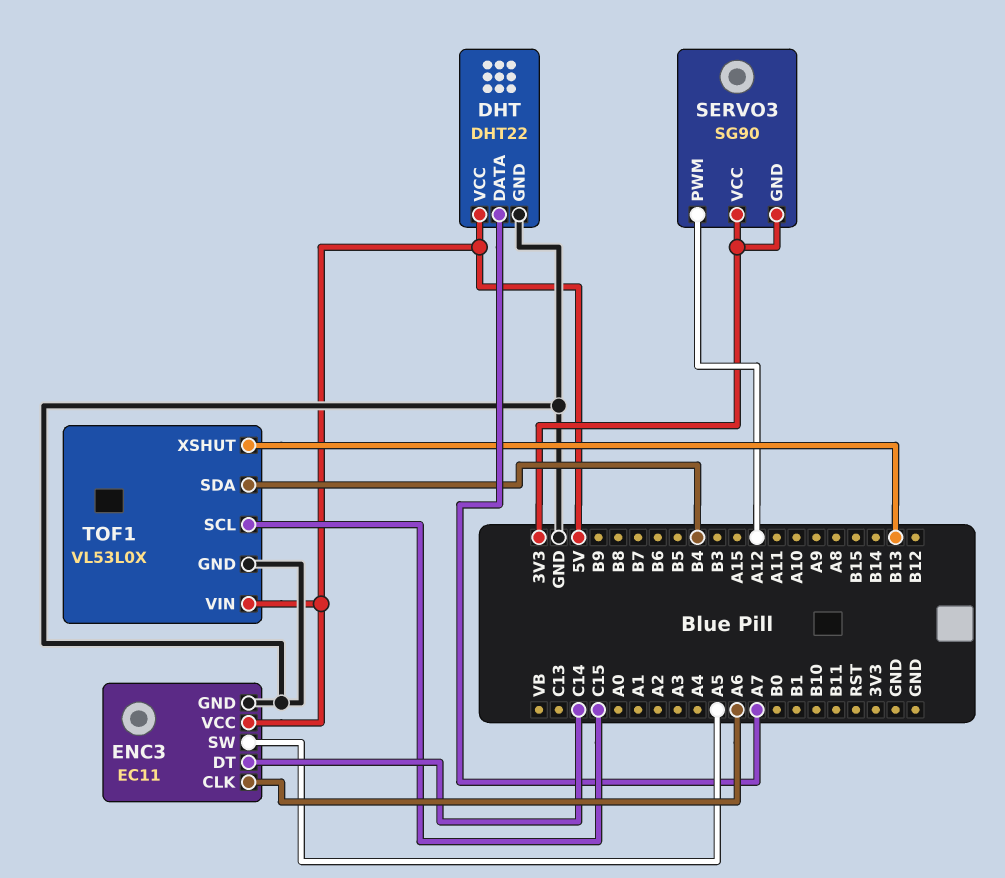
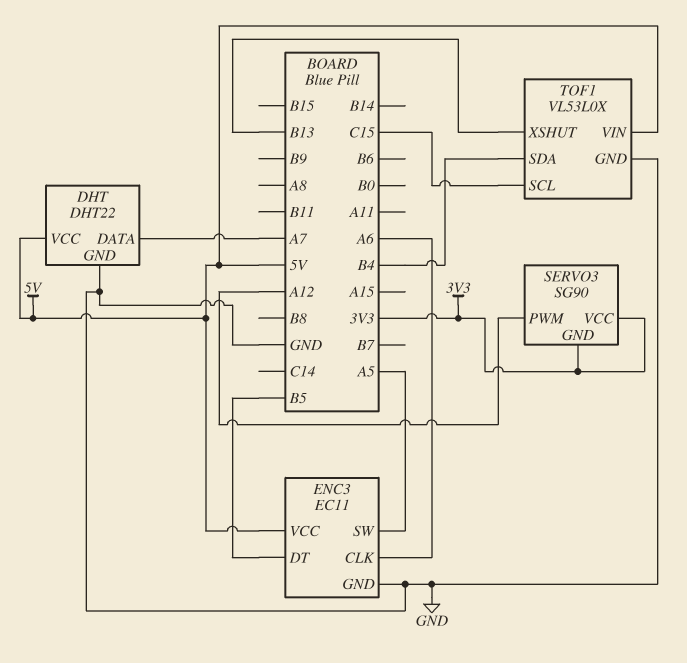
ENC3 pin DT: C14 -> B5

